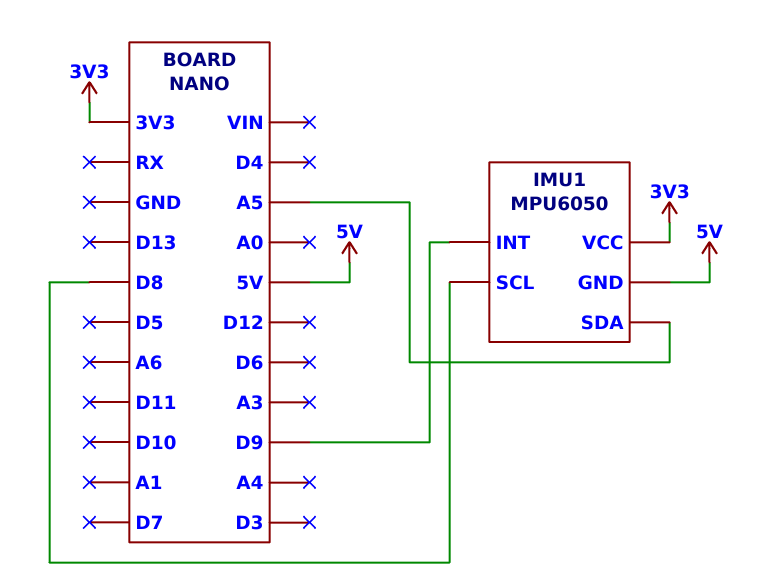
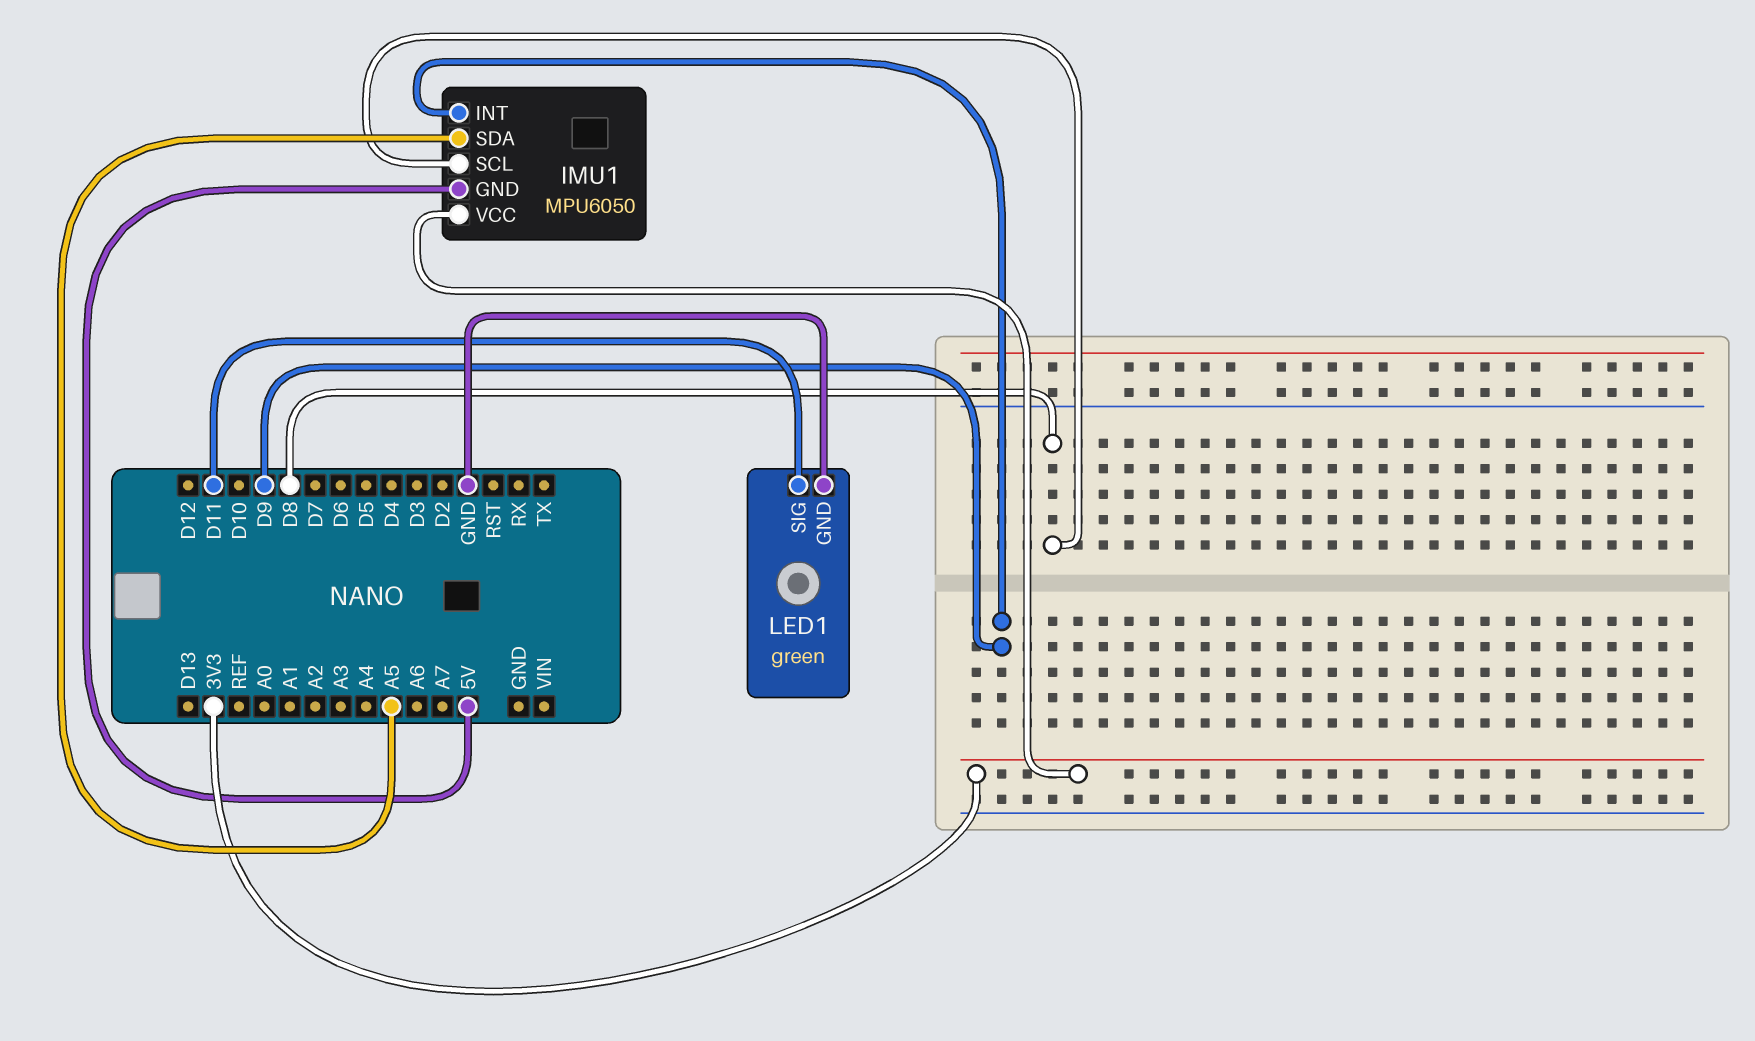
LED1: none -> green
LED1 pin GND: none -> GND
LED1 pin SIG: none -> D11

